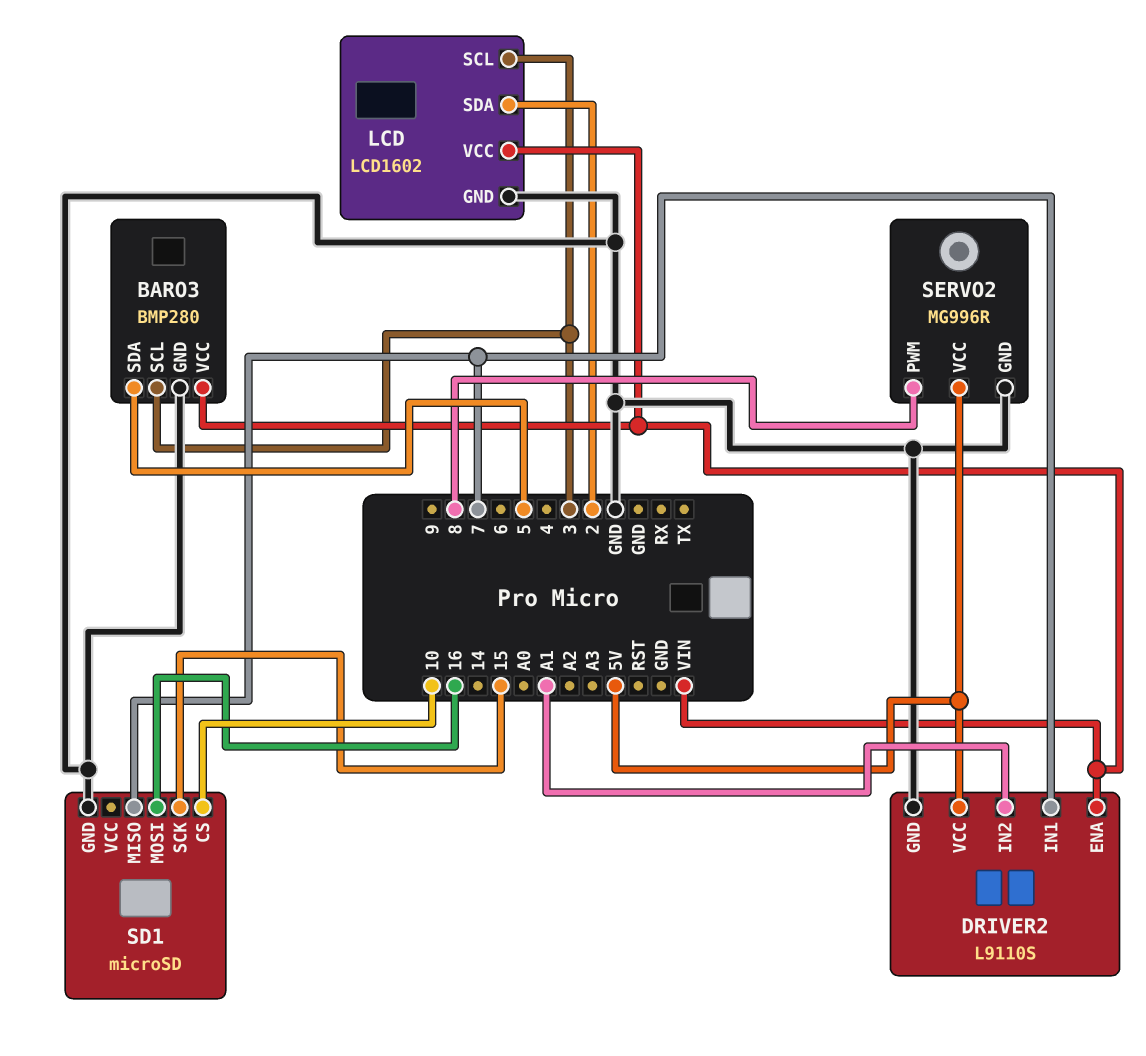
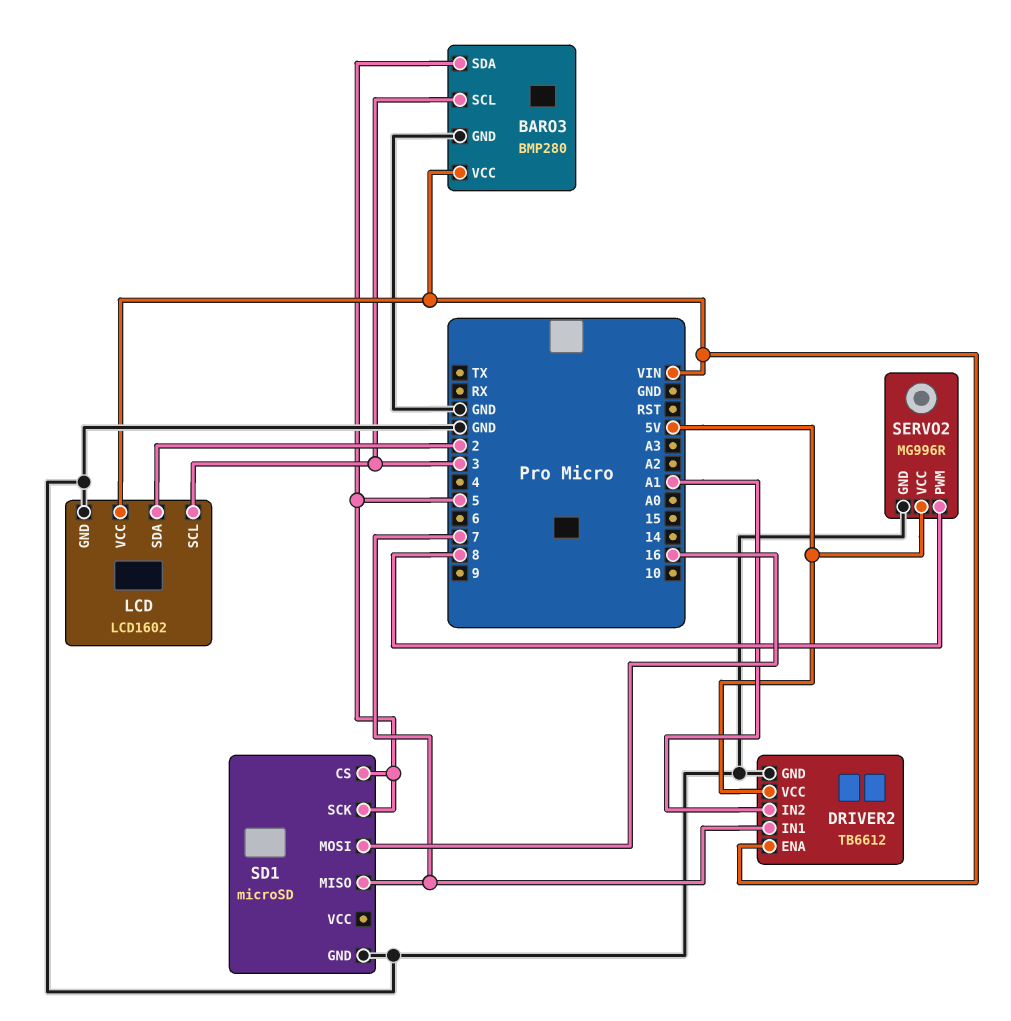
DRIVER2: L9110S -> TB6612
SD1 pin CS: 10 -> 5
SD1 pin SCK: 15 -> 5

